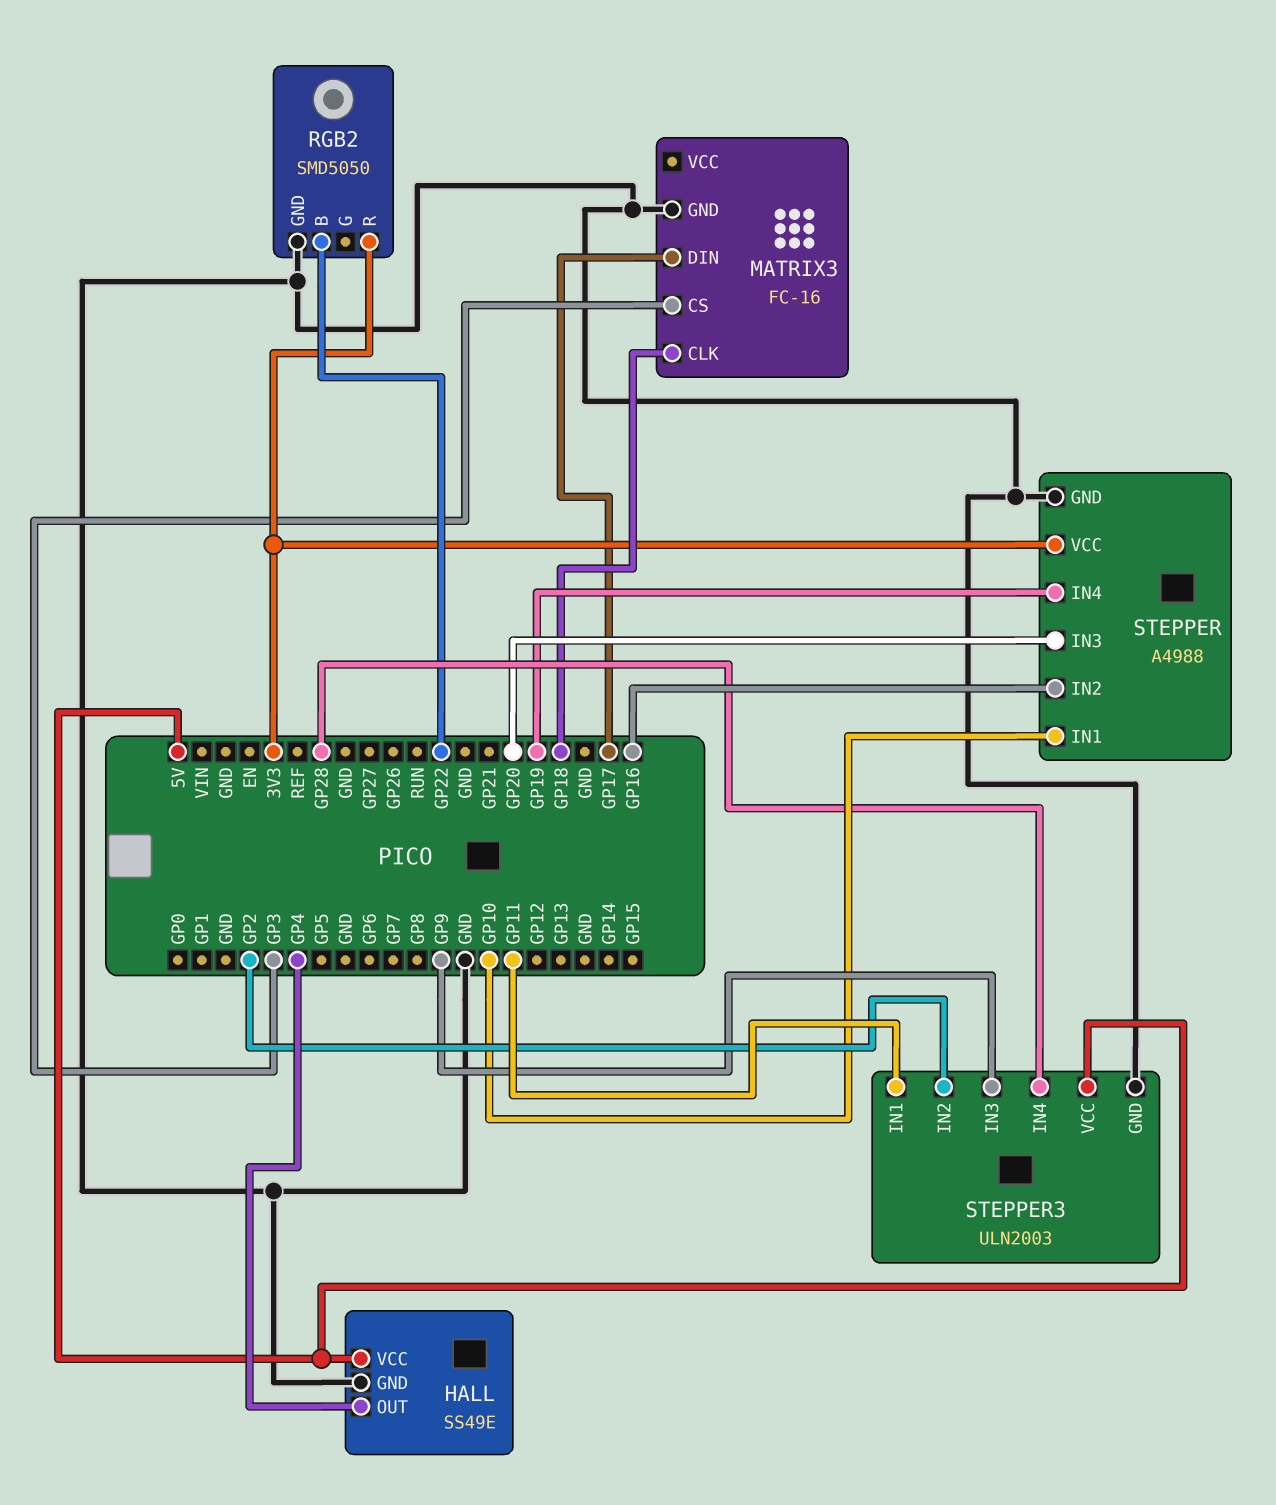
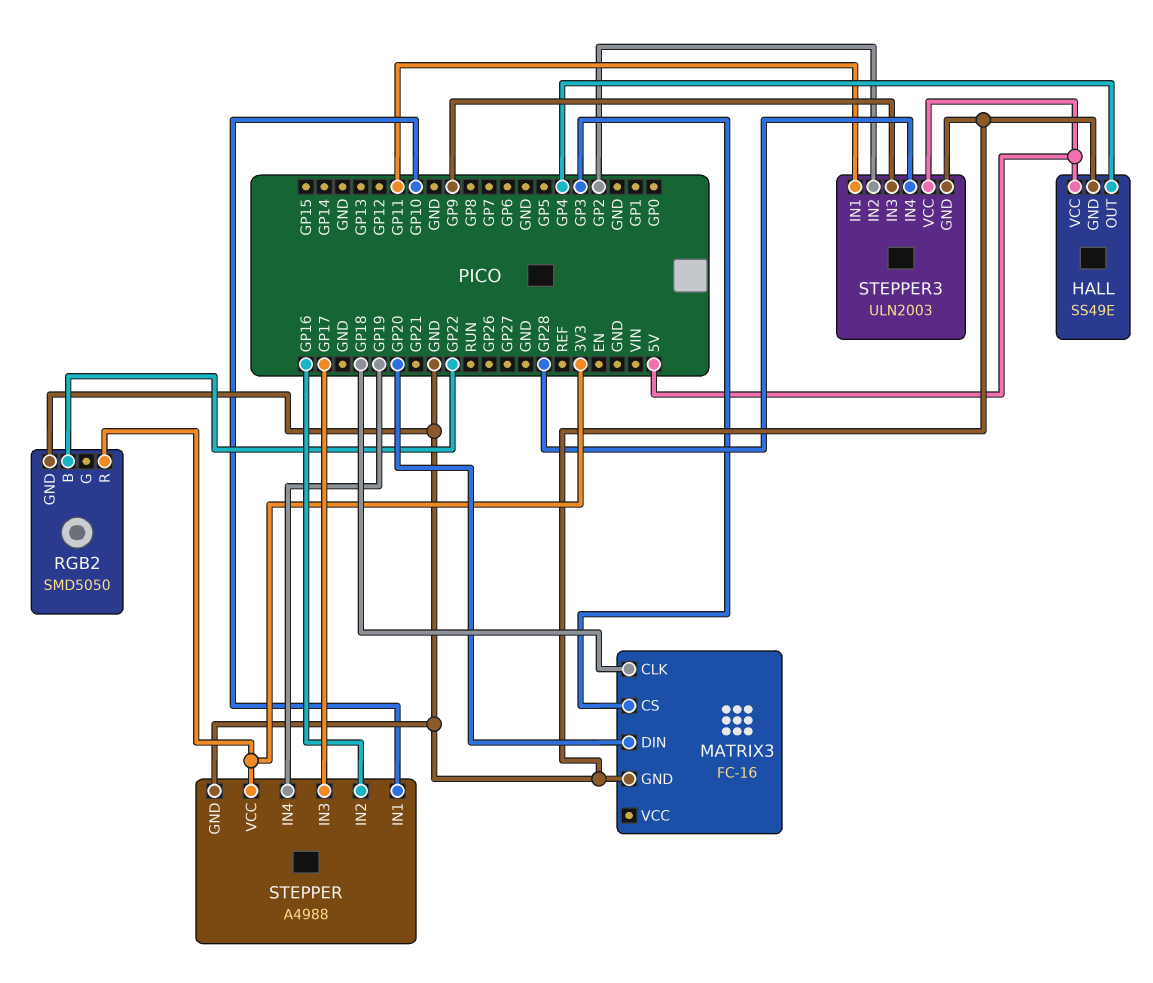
MATRIX3 pin DIN: GP17 -> GP20
STEPPER pin IN3: GP20 -> GP17

